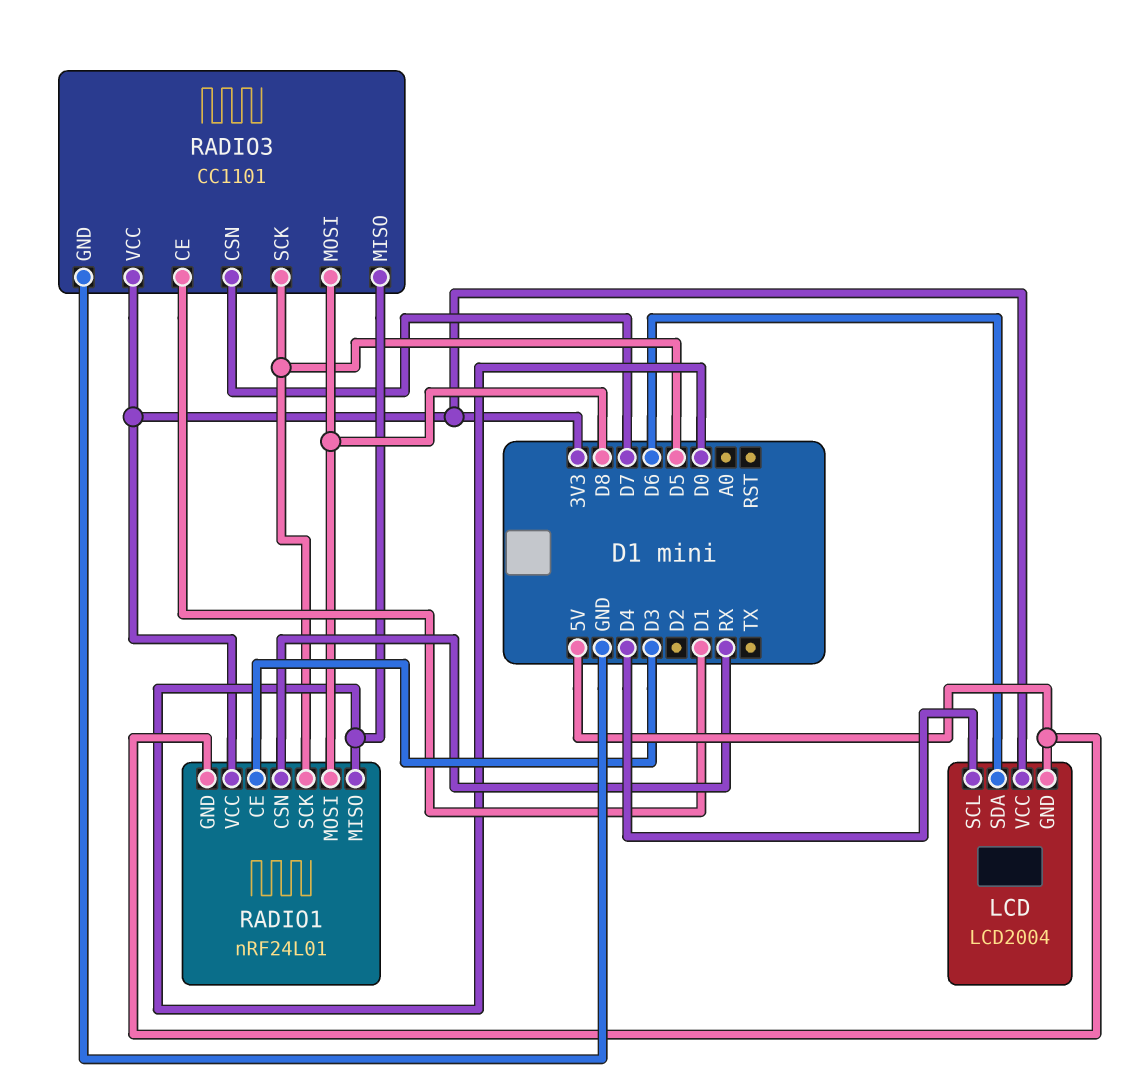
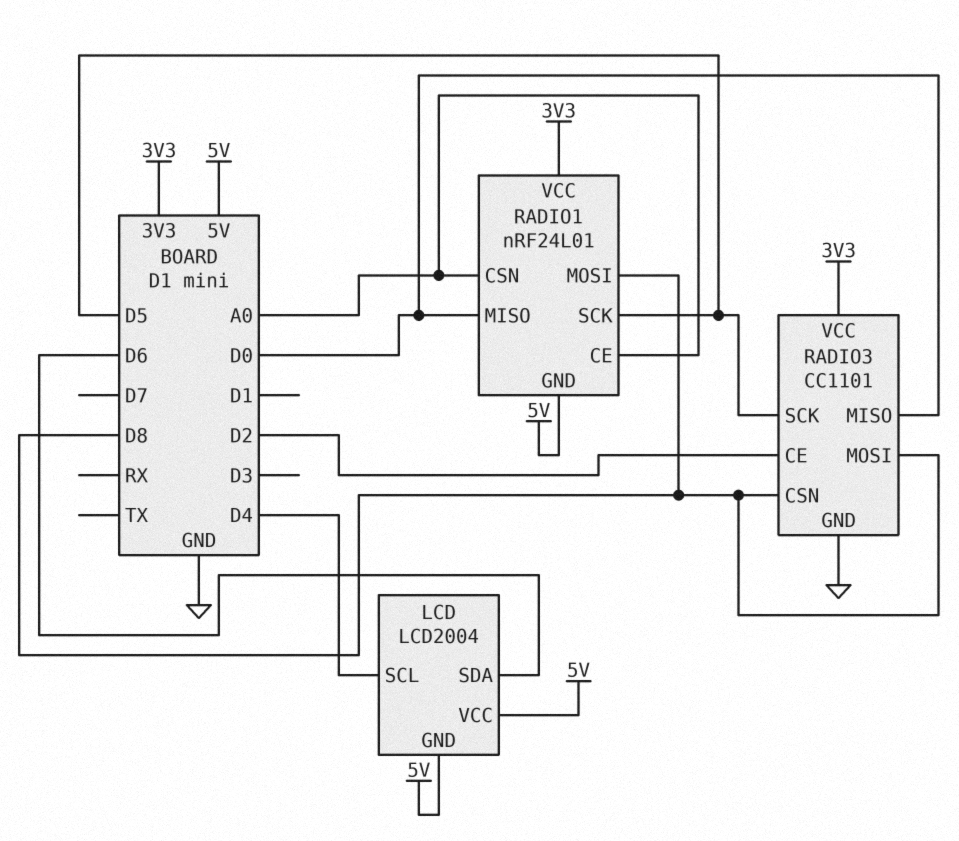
LCD pin VCC: 3V3 -> 5V
RADIO1 pin CE: D3 -> A0
RADIO1 pin CSN: RX -> A0
RADIO3 pin CE: D1 -> D2
RADIO3 pin CSN: D7 -> D8

